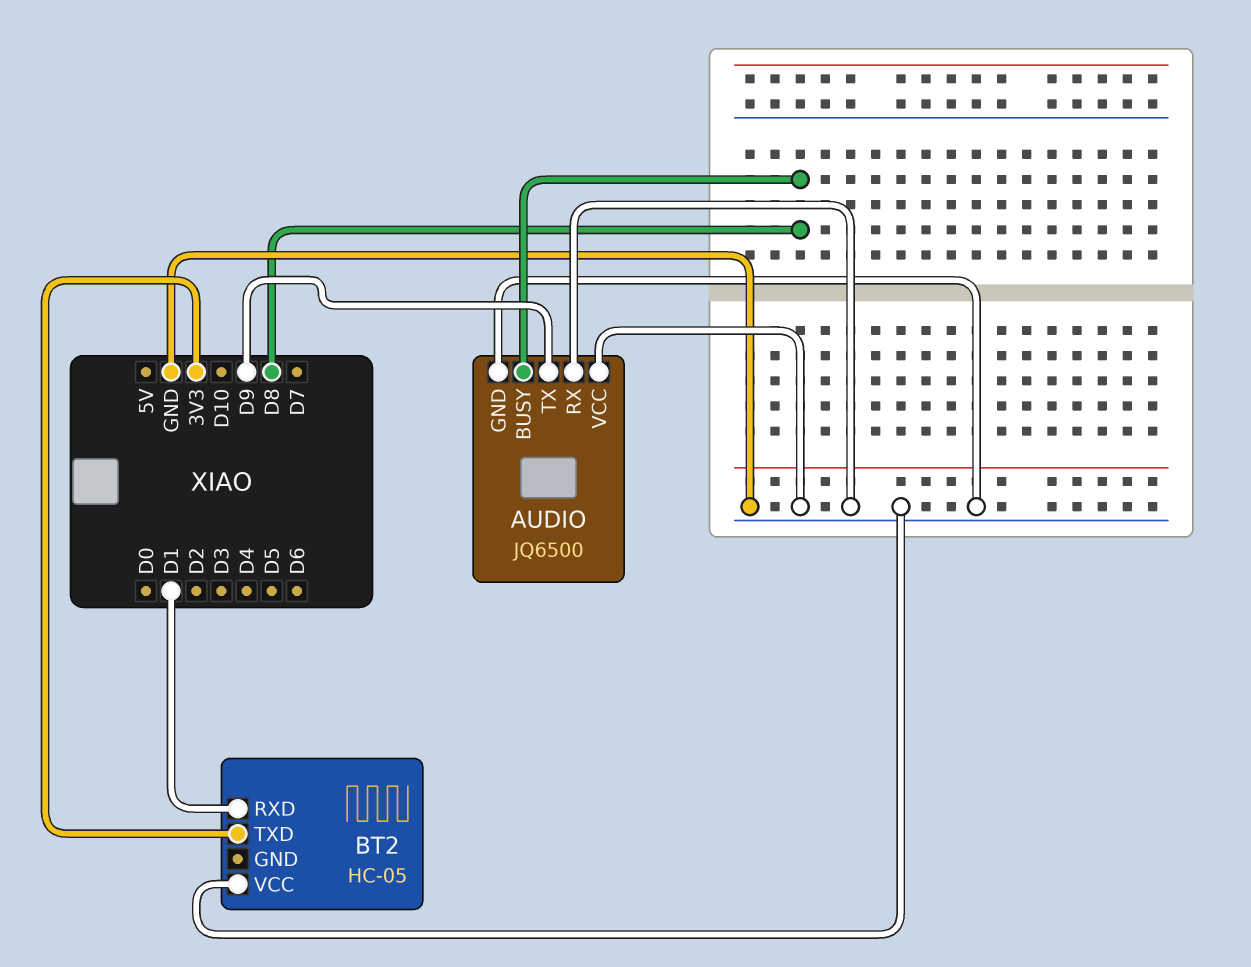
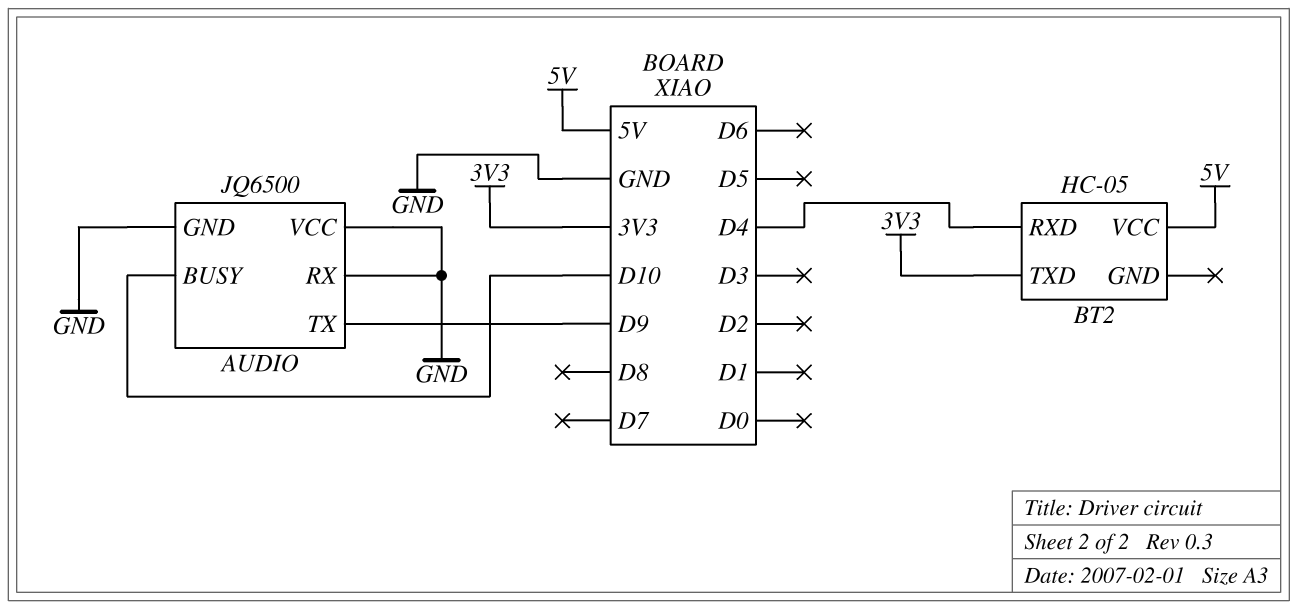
AUDIO pin BUSY: D8 -> D10
BT2 pin RXD: D1 -> D4
BT2 pin VCC: GND -> 5V

